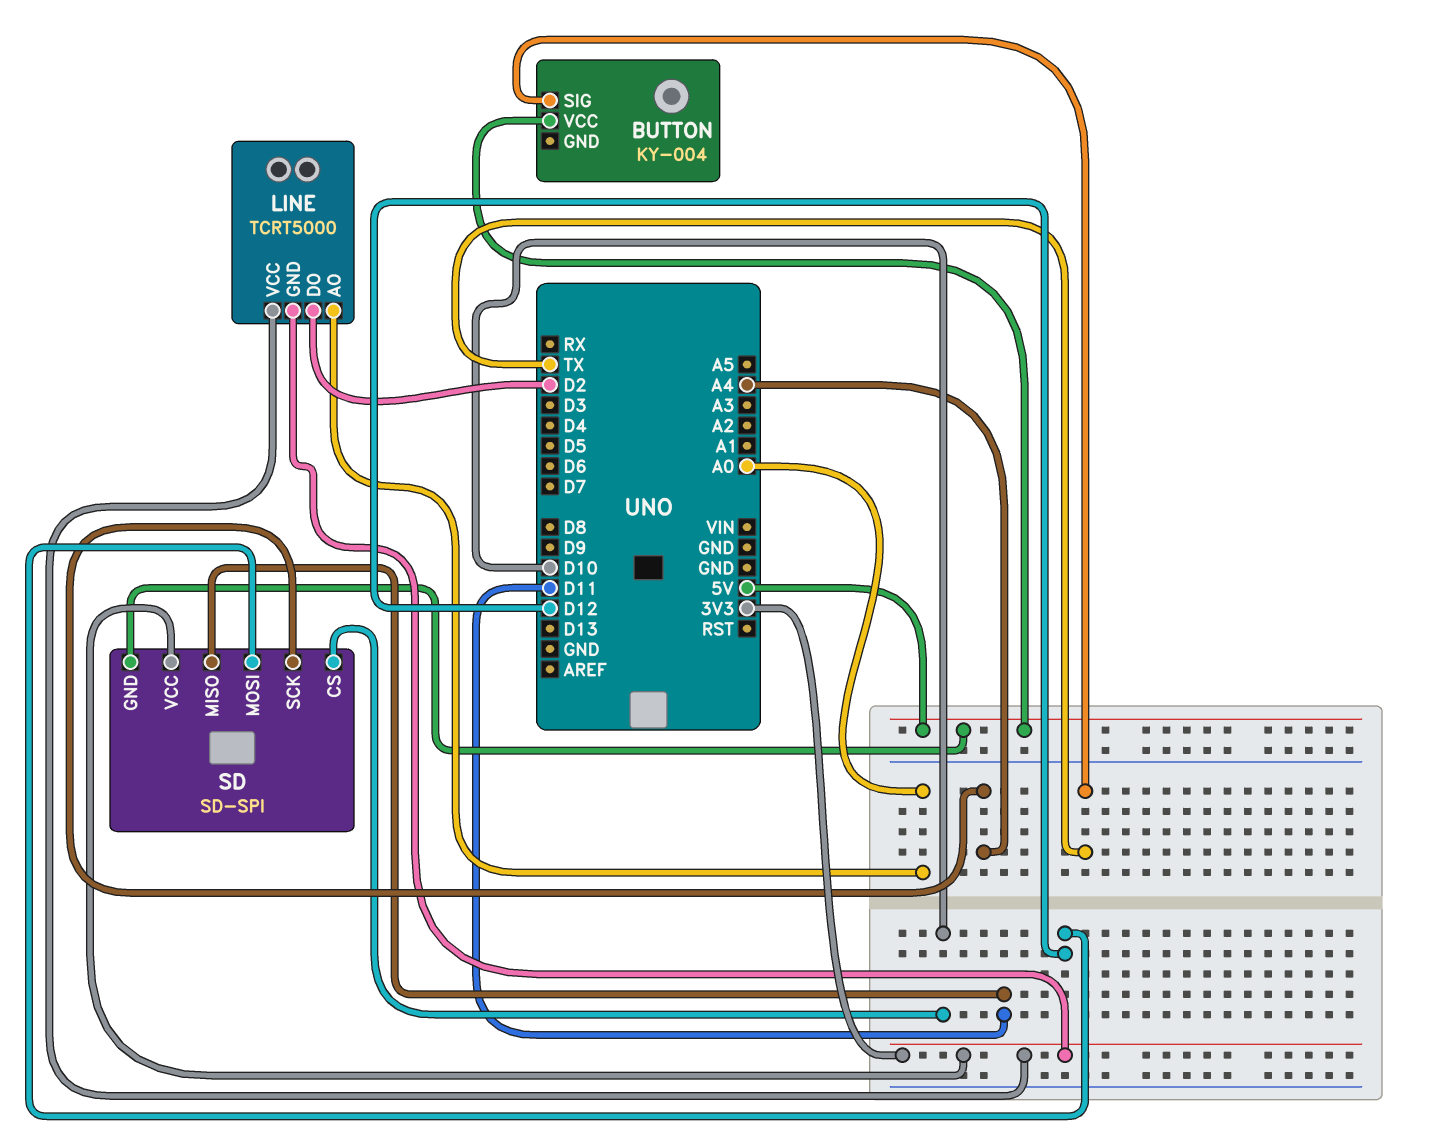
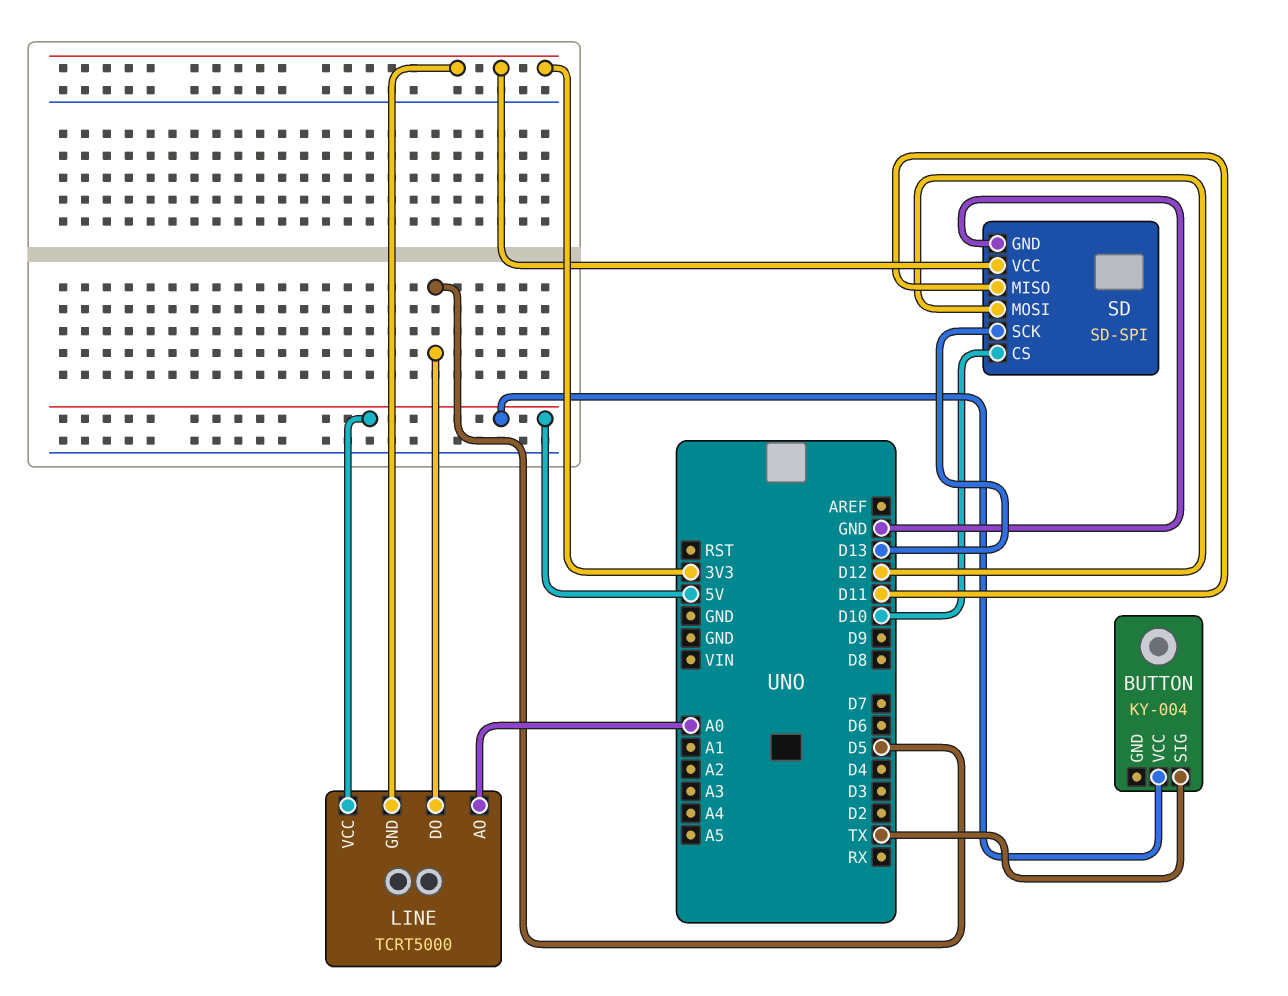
LINE pin DO: D2 -> D5
LINE pin VCC: 3V3 -> 5V
SD pin GND: 5V -> GND
SD pin SCK: A4 -> D13

